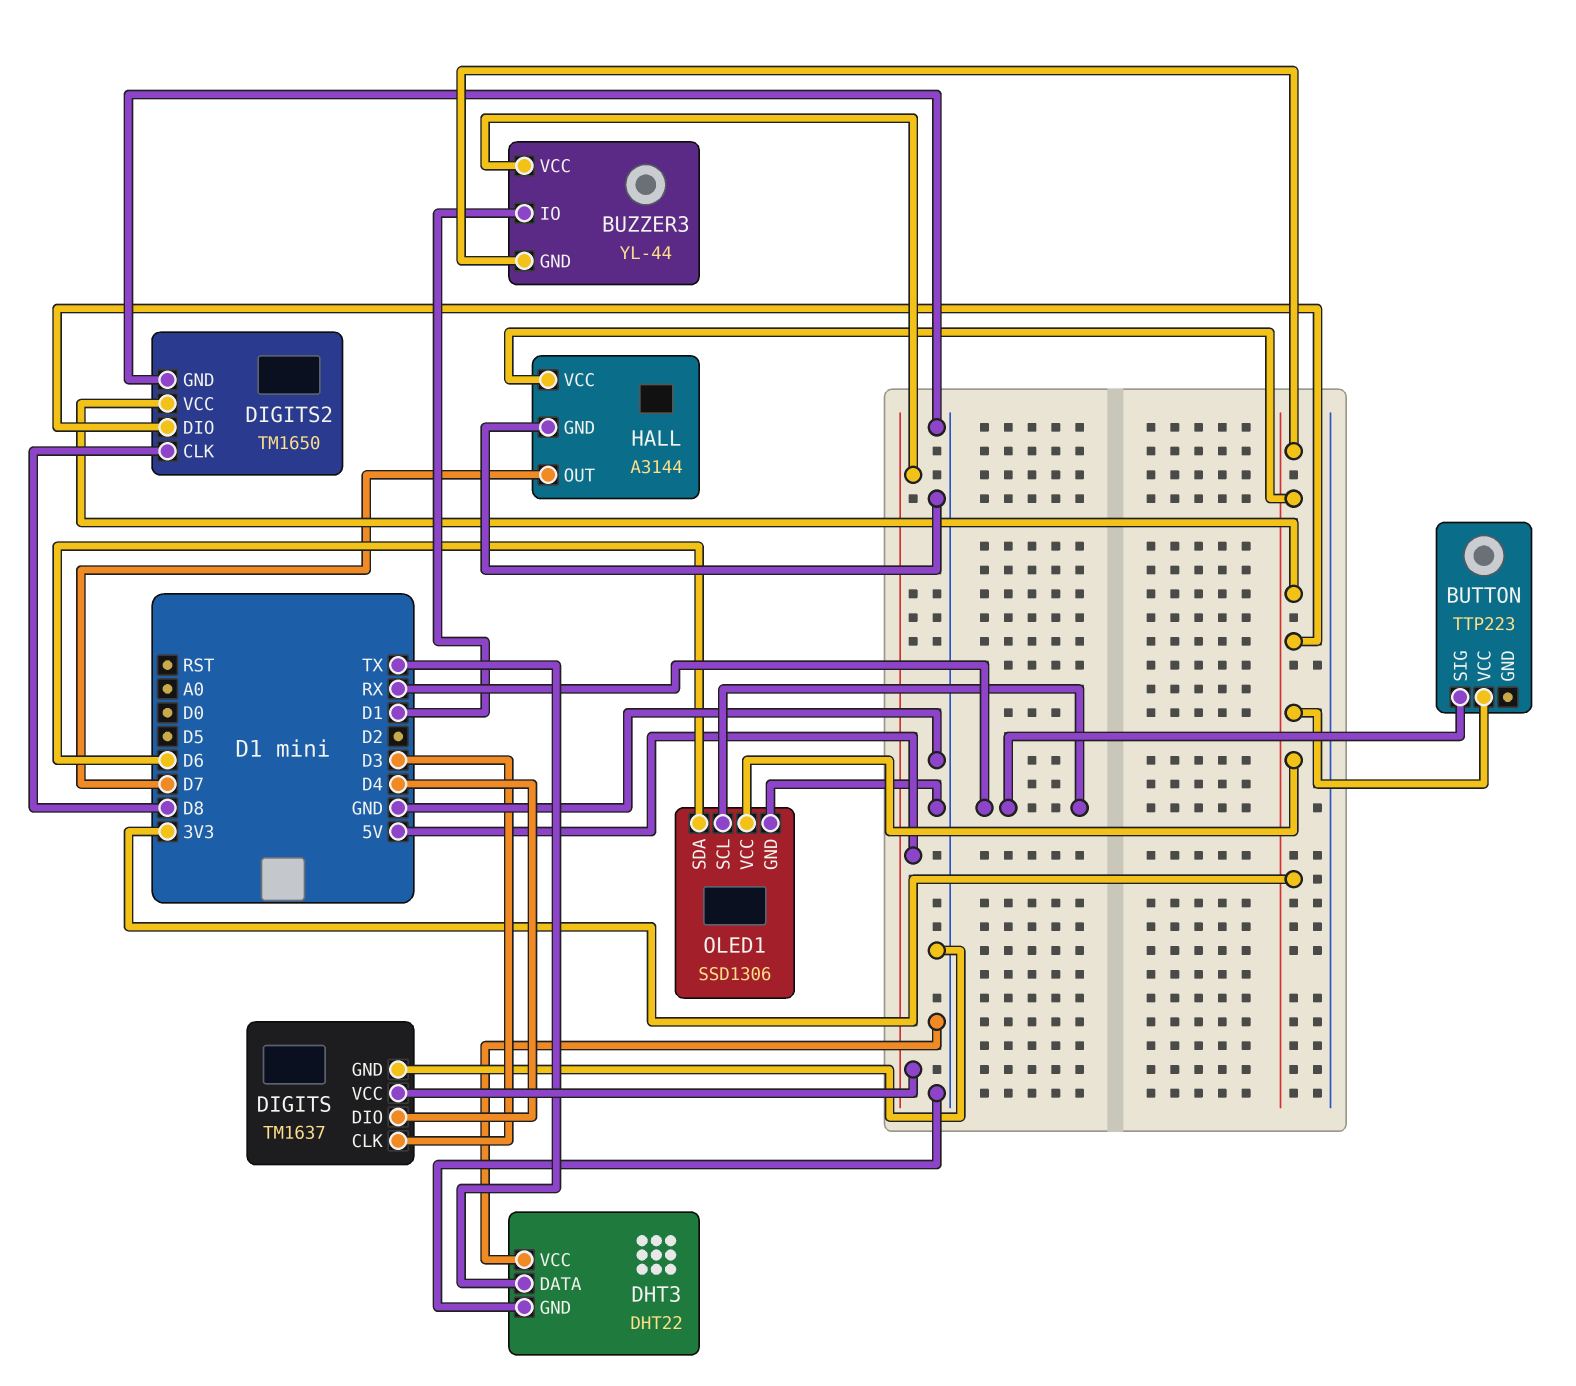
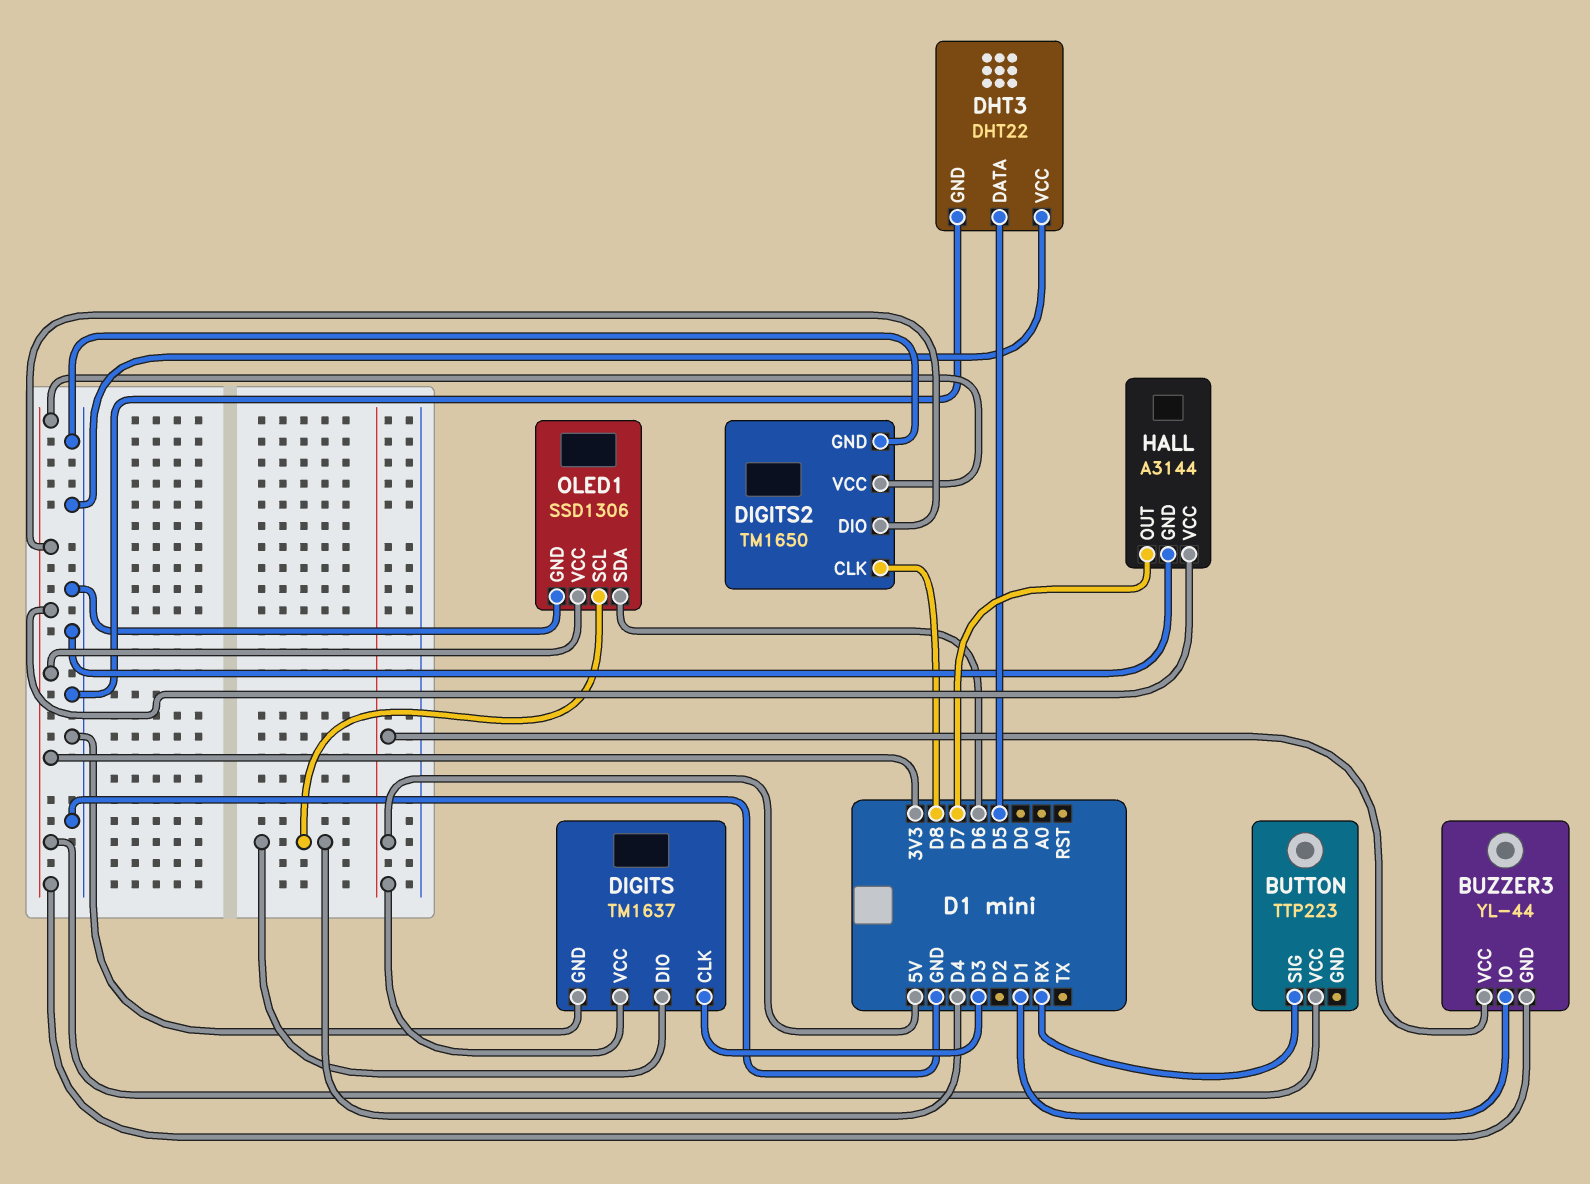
DHT3 pin DATA: TX -> D5
OLED1 pin SCL: RX -> D4

